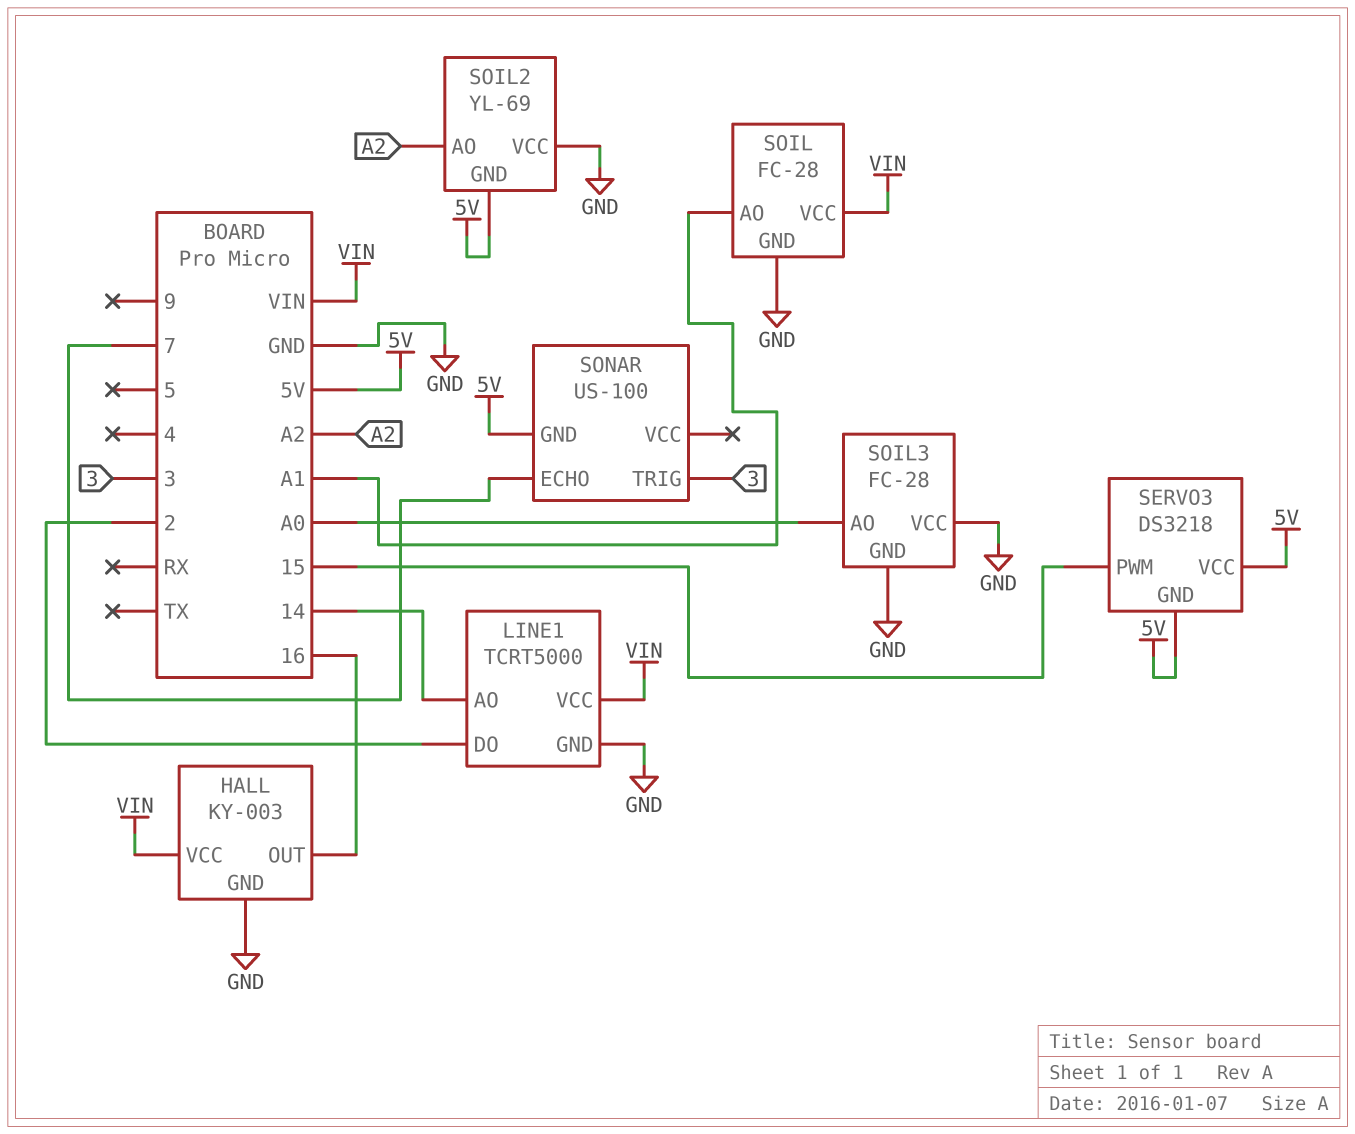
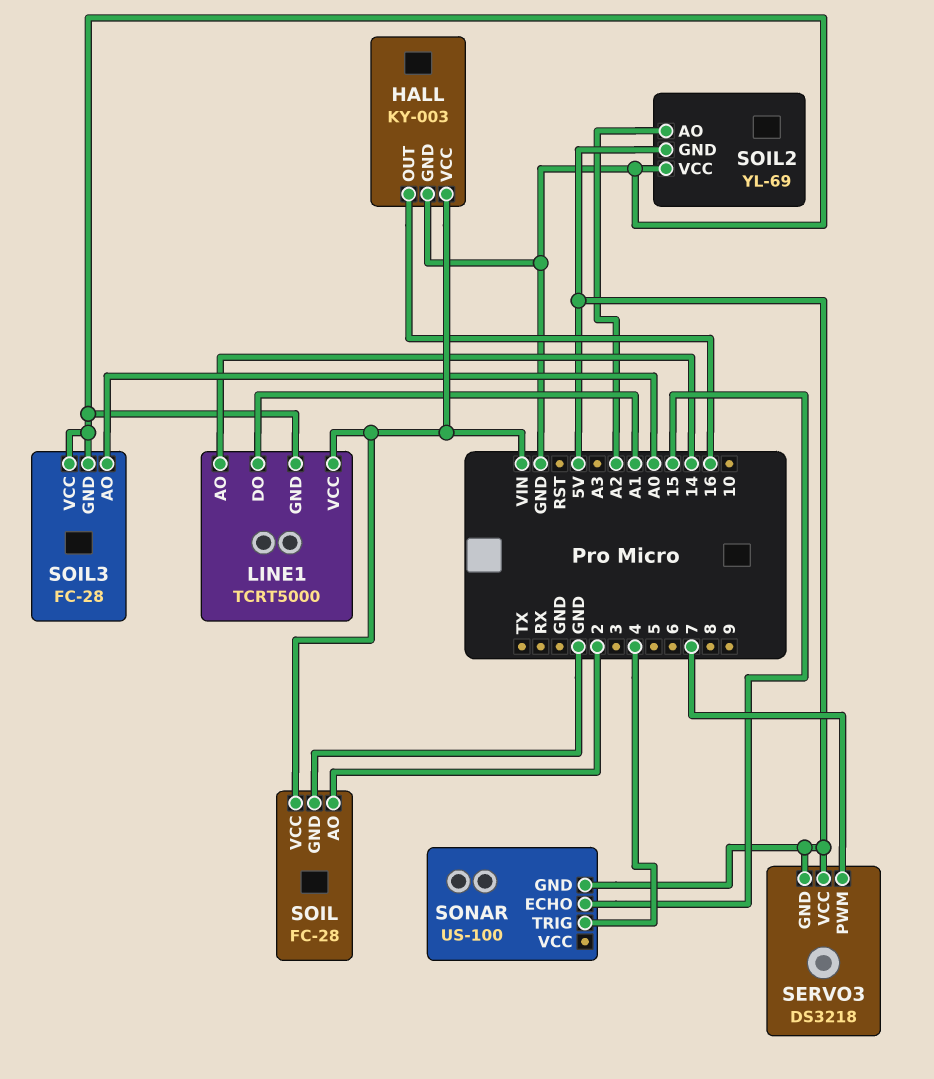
LINE1 pin DO: 2 -> A1
SERVO3 pin PWM: 15 -> 7
SOIL pin AO: A1 -> 2
SONAR pin ECHO: 7 -> 15
SONAR pin TRIG: 3 -> 4

